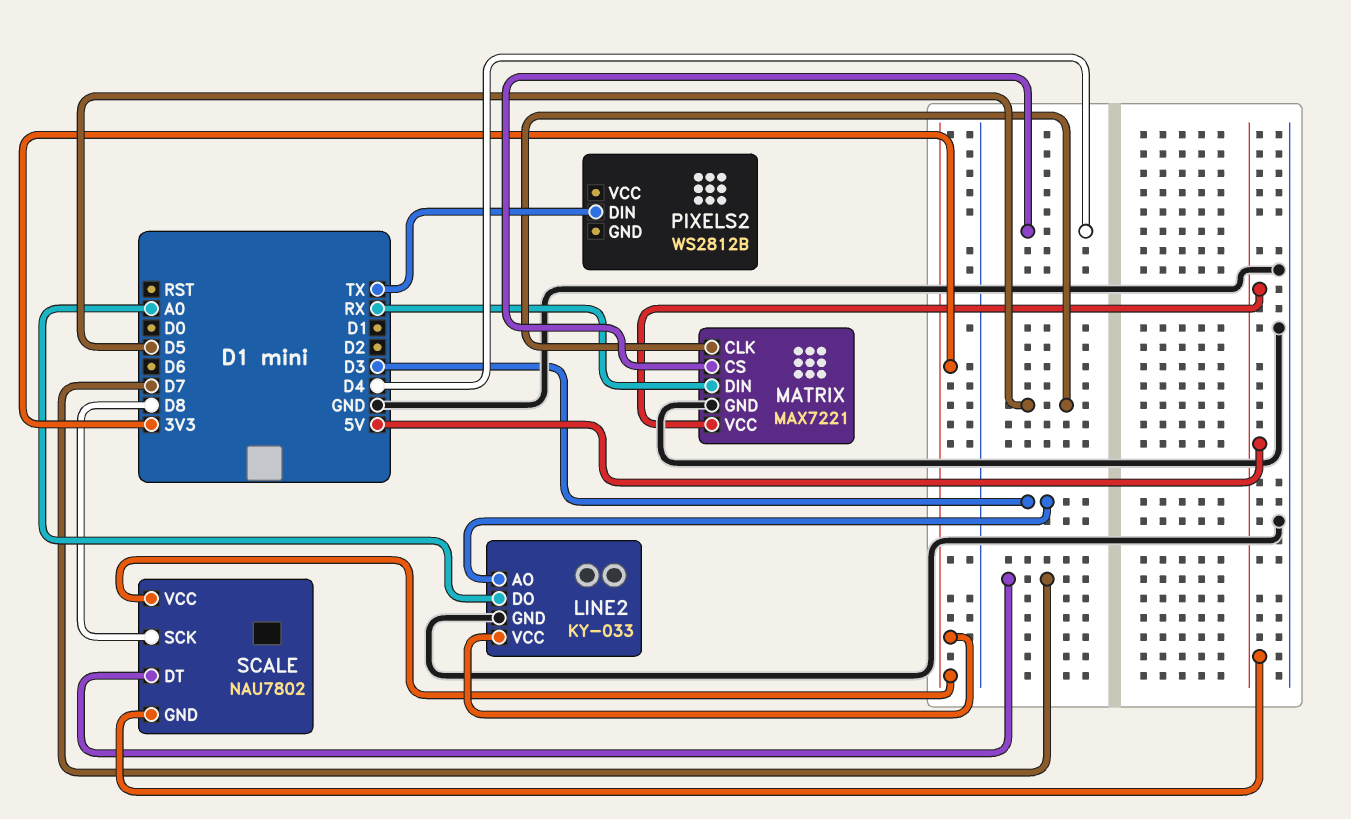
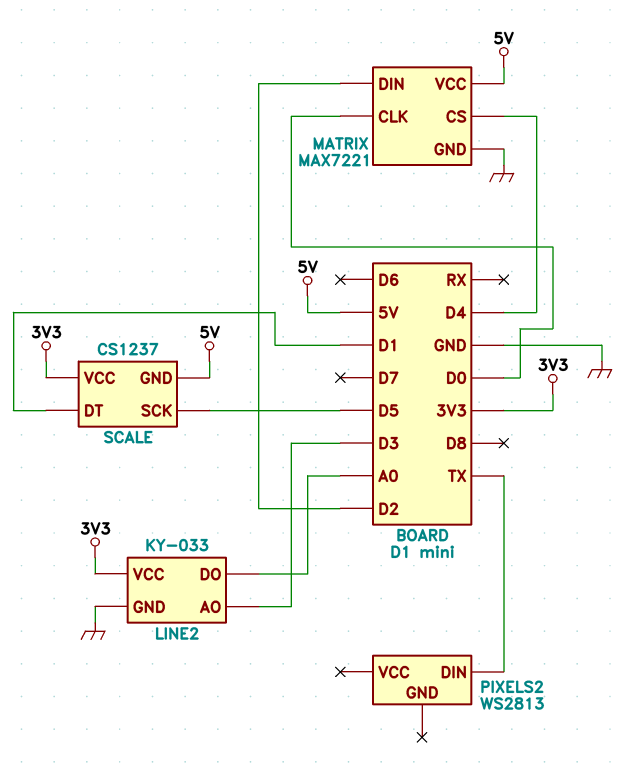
MATRIX pin CLK: D5 -> D0
MATRIX pin DIN: RX -> D2
PIXELS2: WS2812B -> WS2813
SCALE: NAU7802 -> CS1237
SCALE pin DT: D7 -> D1
SCALE pin SCK: D8 -> D5

